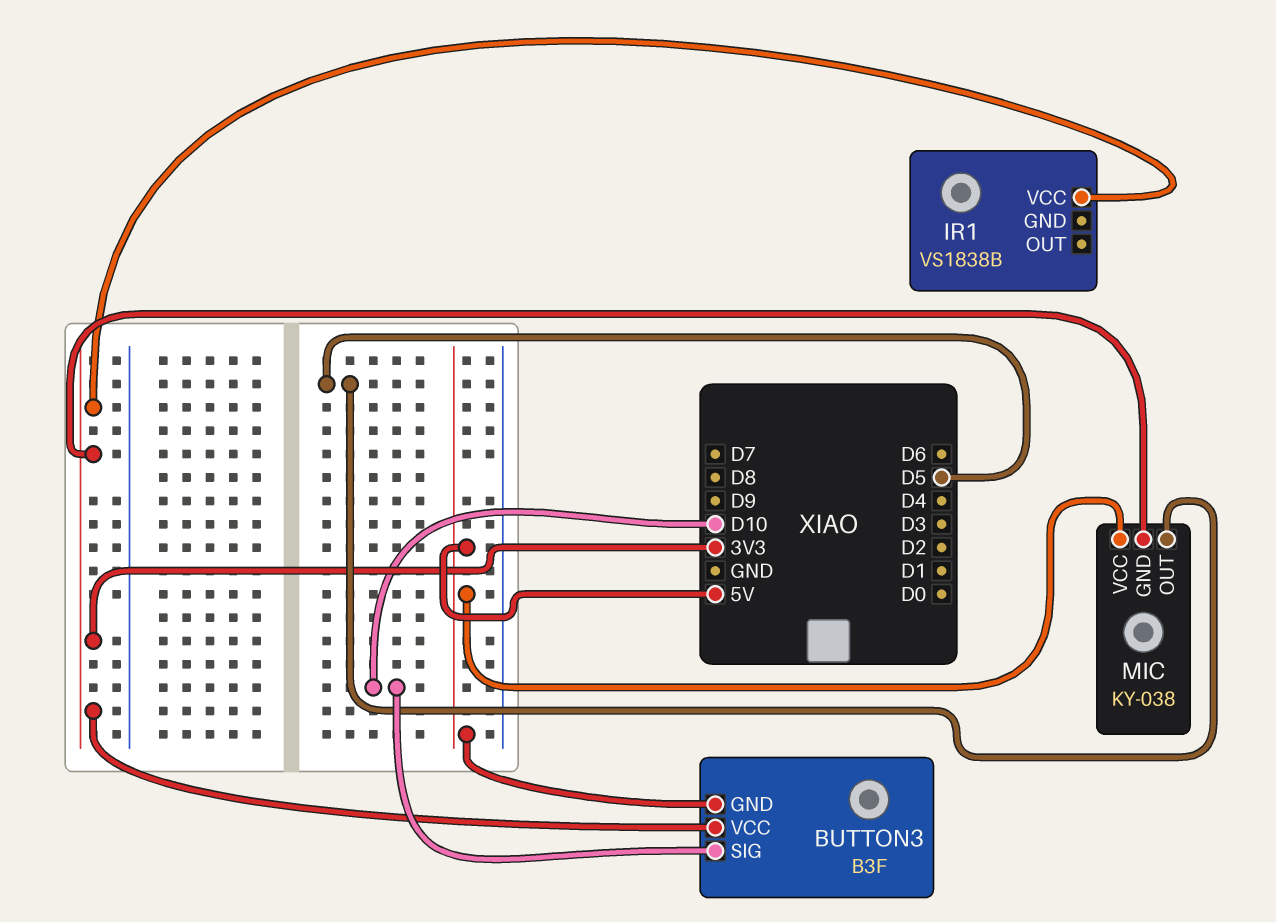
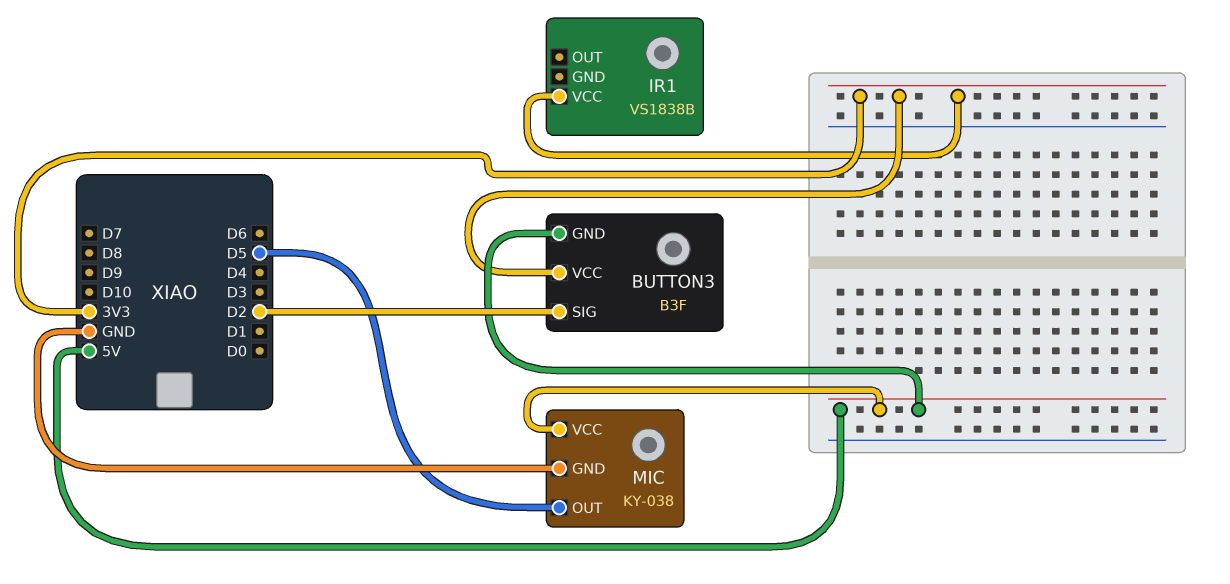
BUTTON3 pin SIG: D10 -> D2
MIC pin GND: 3V3 -> GND

